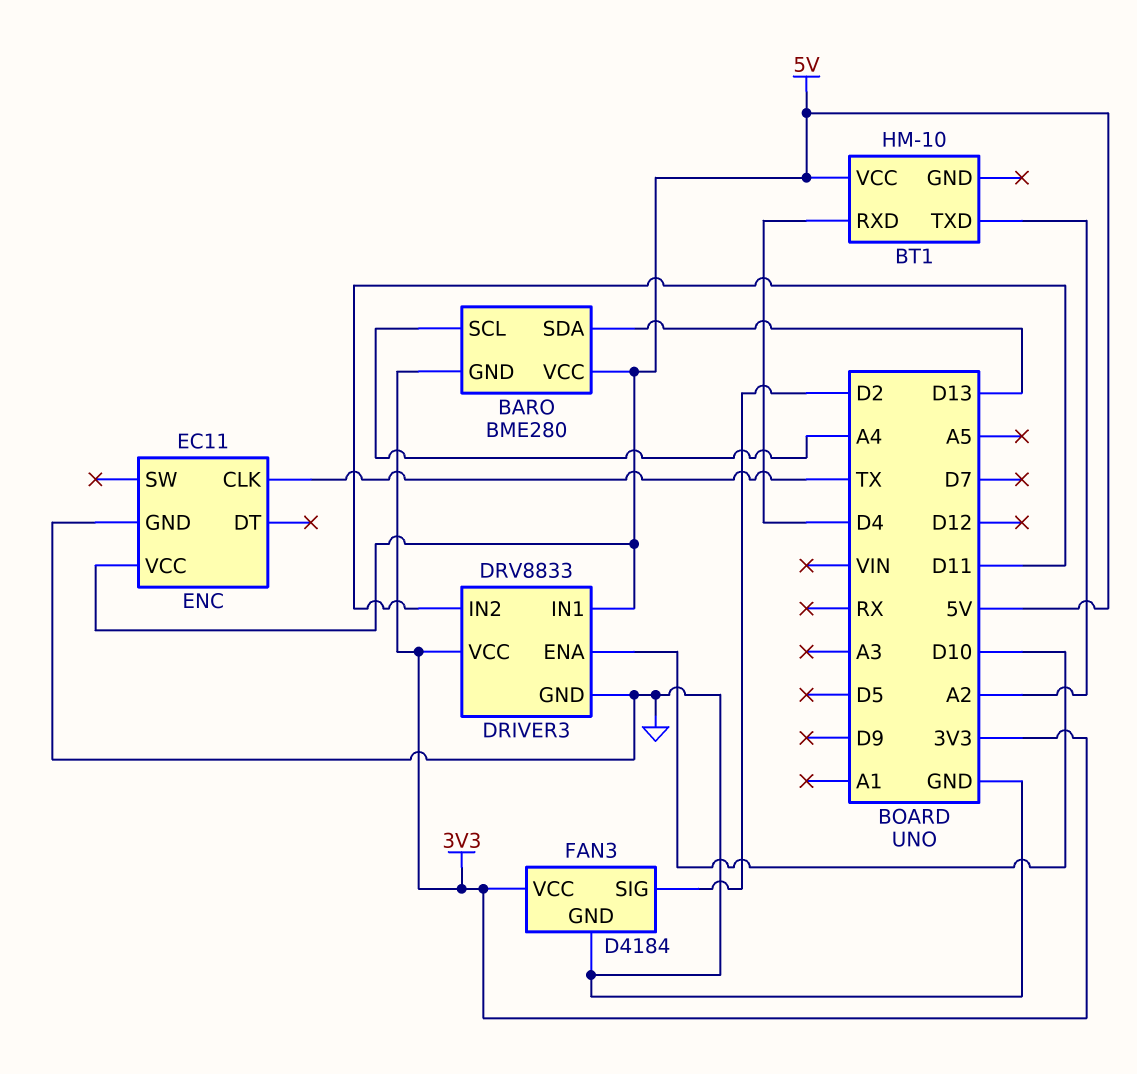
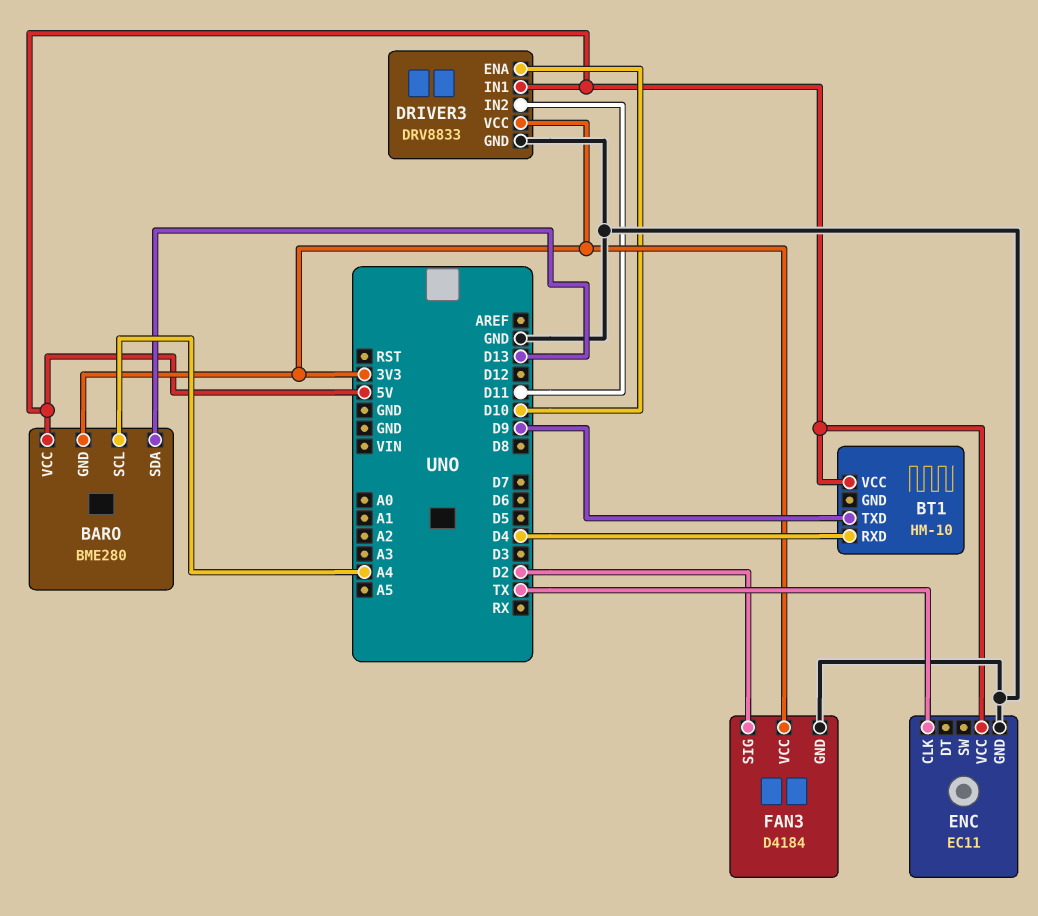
BT1 pin TXD: A2 -> D9

